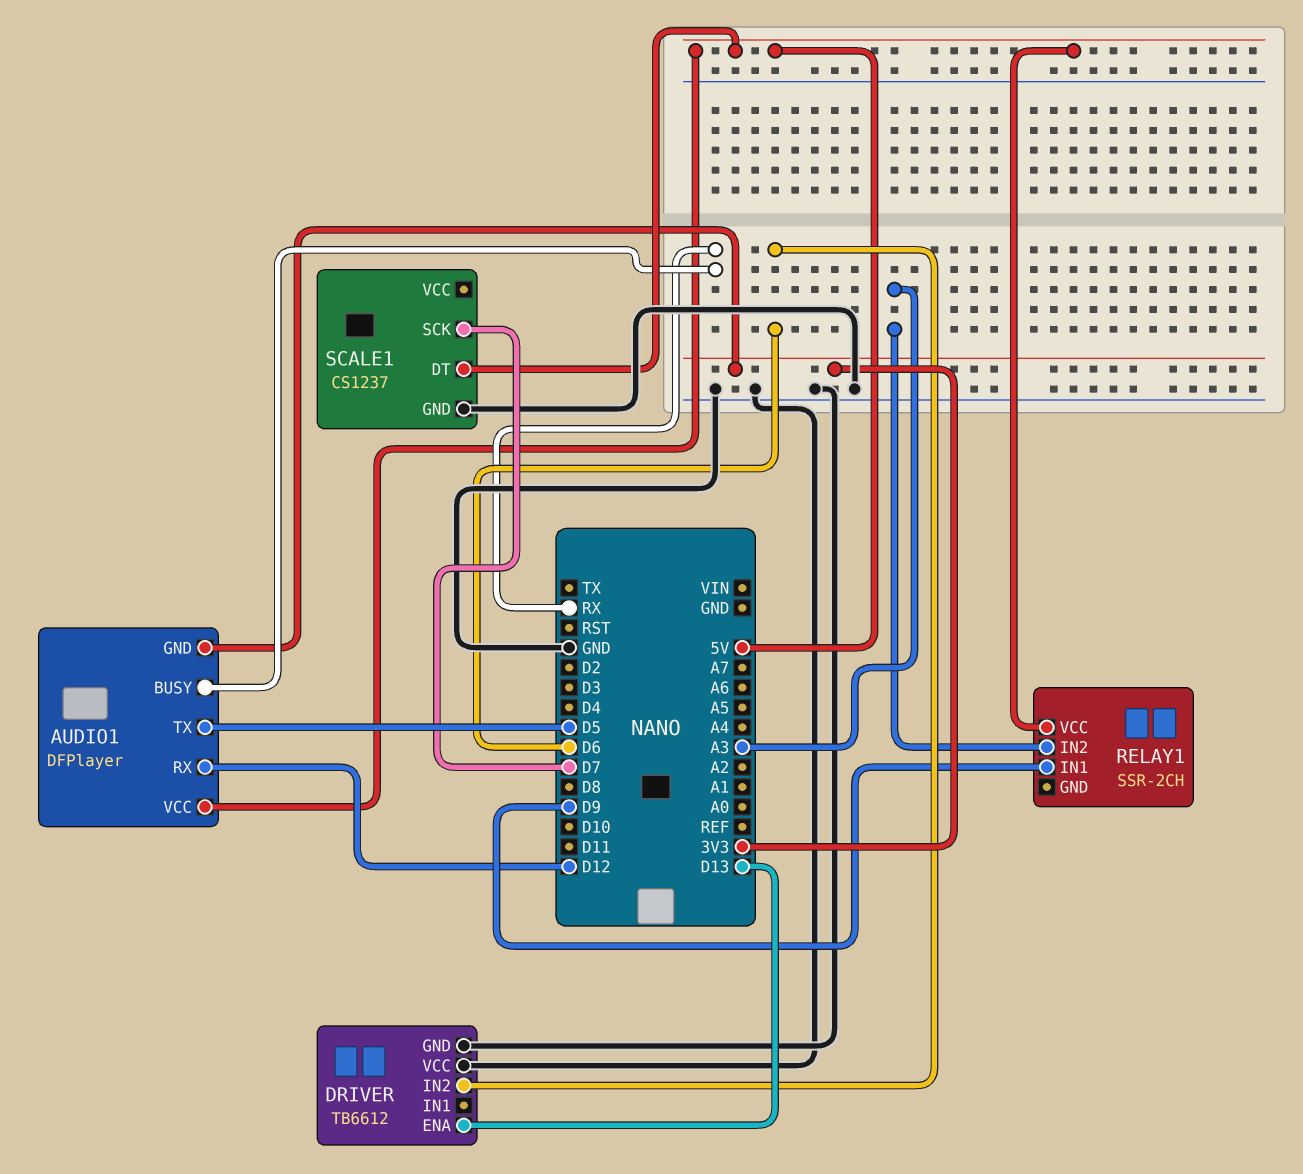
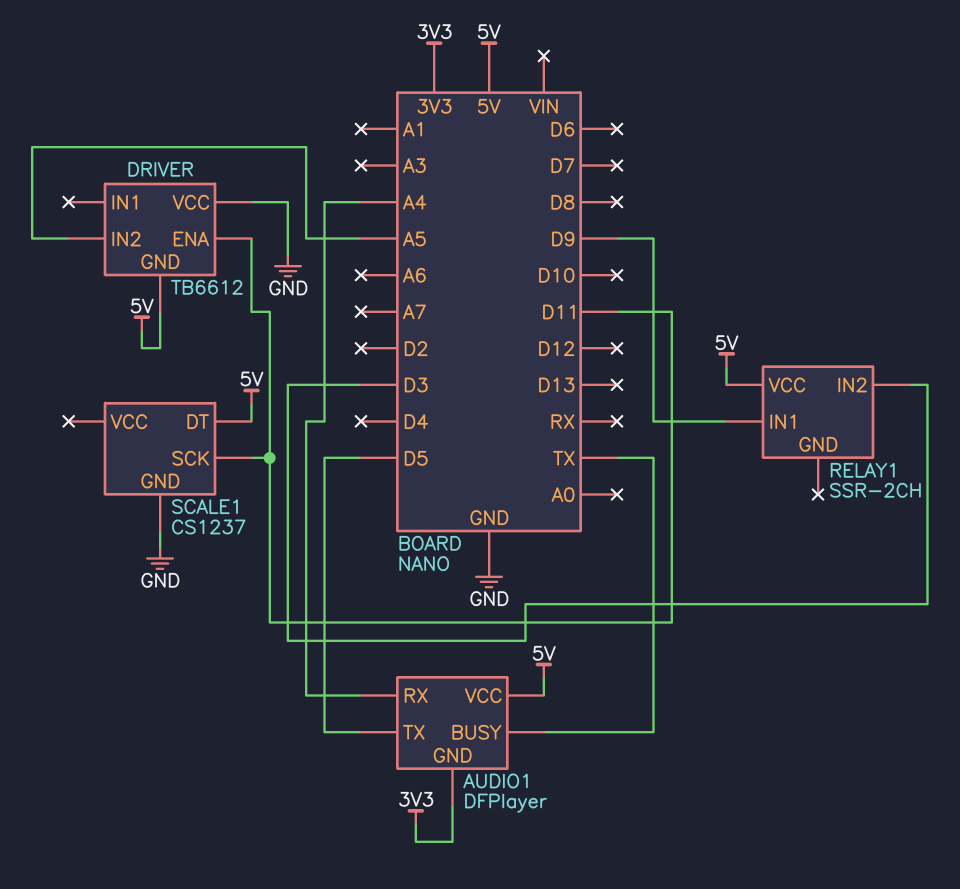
AUDIO1 pin BUSY: RX -> TX
AUDIO1 pin RX: D12 -> A4
DRIVER pin ENA: D13 -> D11
DRIVER pin GND: GND -> 5V
DRIVER pin IN2: D6 -> A5
RELAY1 pin IN2: A3 -> D3
SCALE1 pin SCK: D7 -> D11

